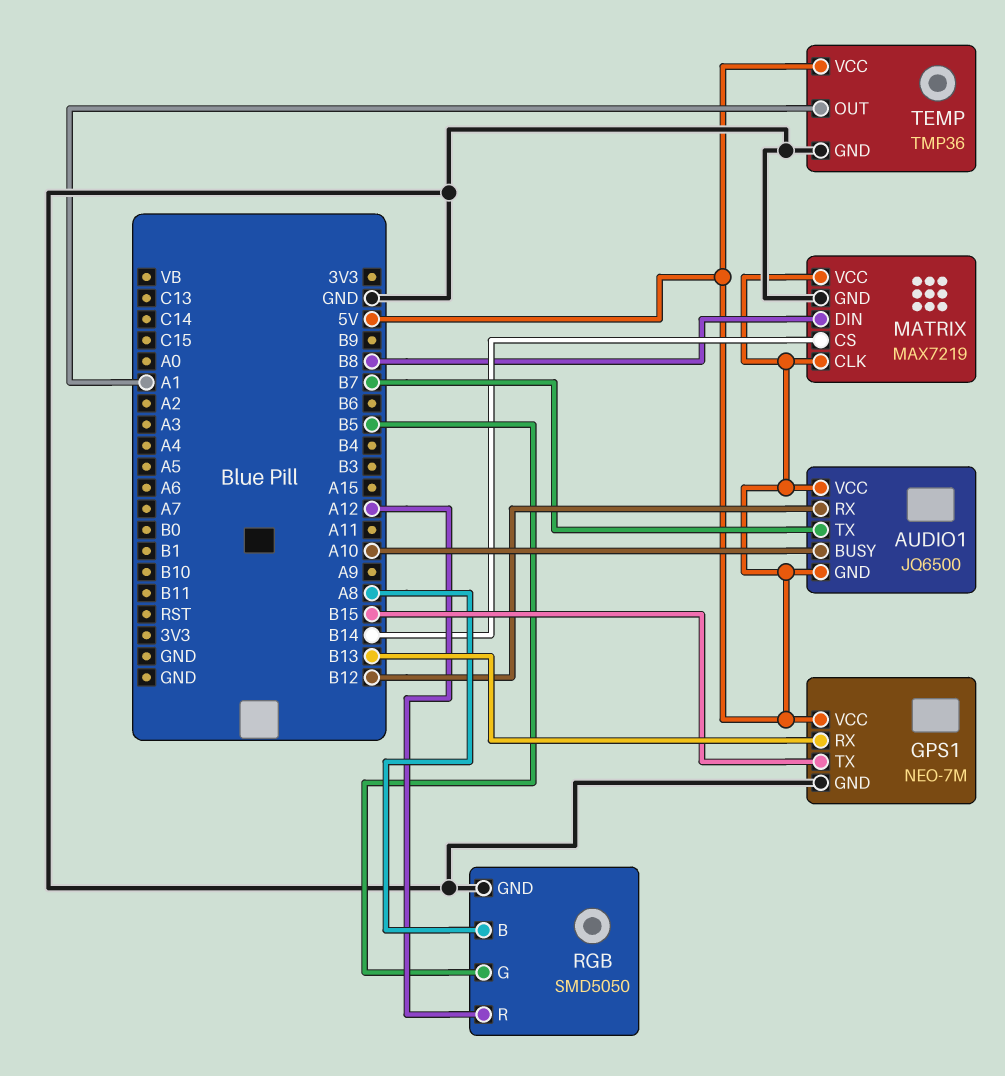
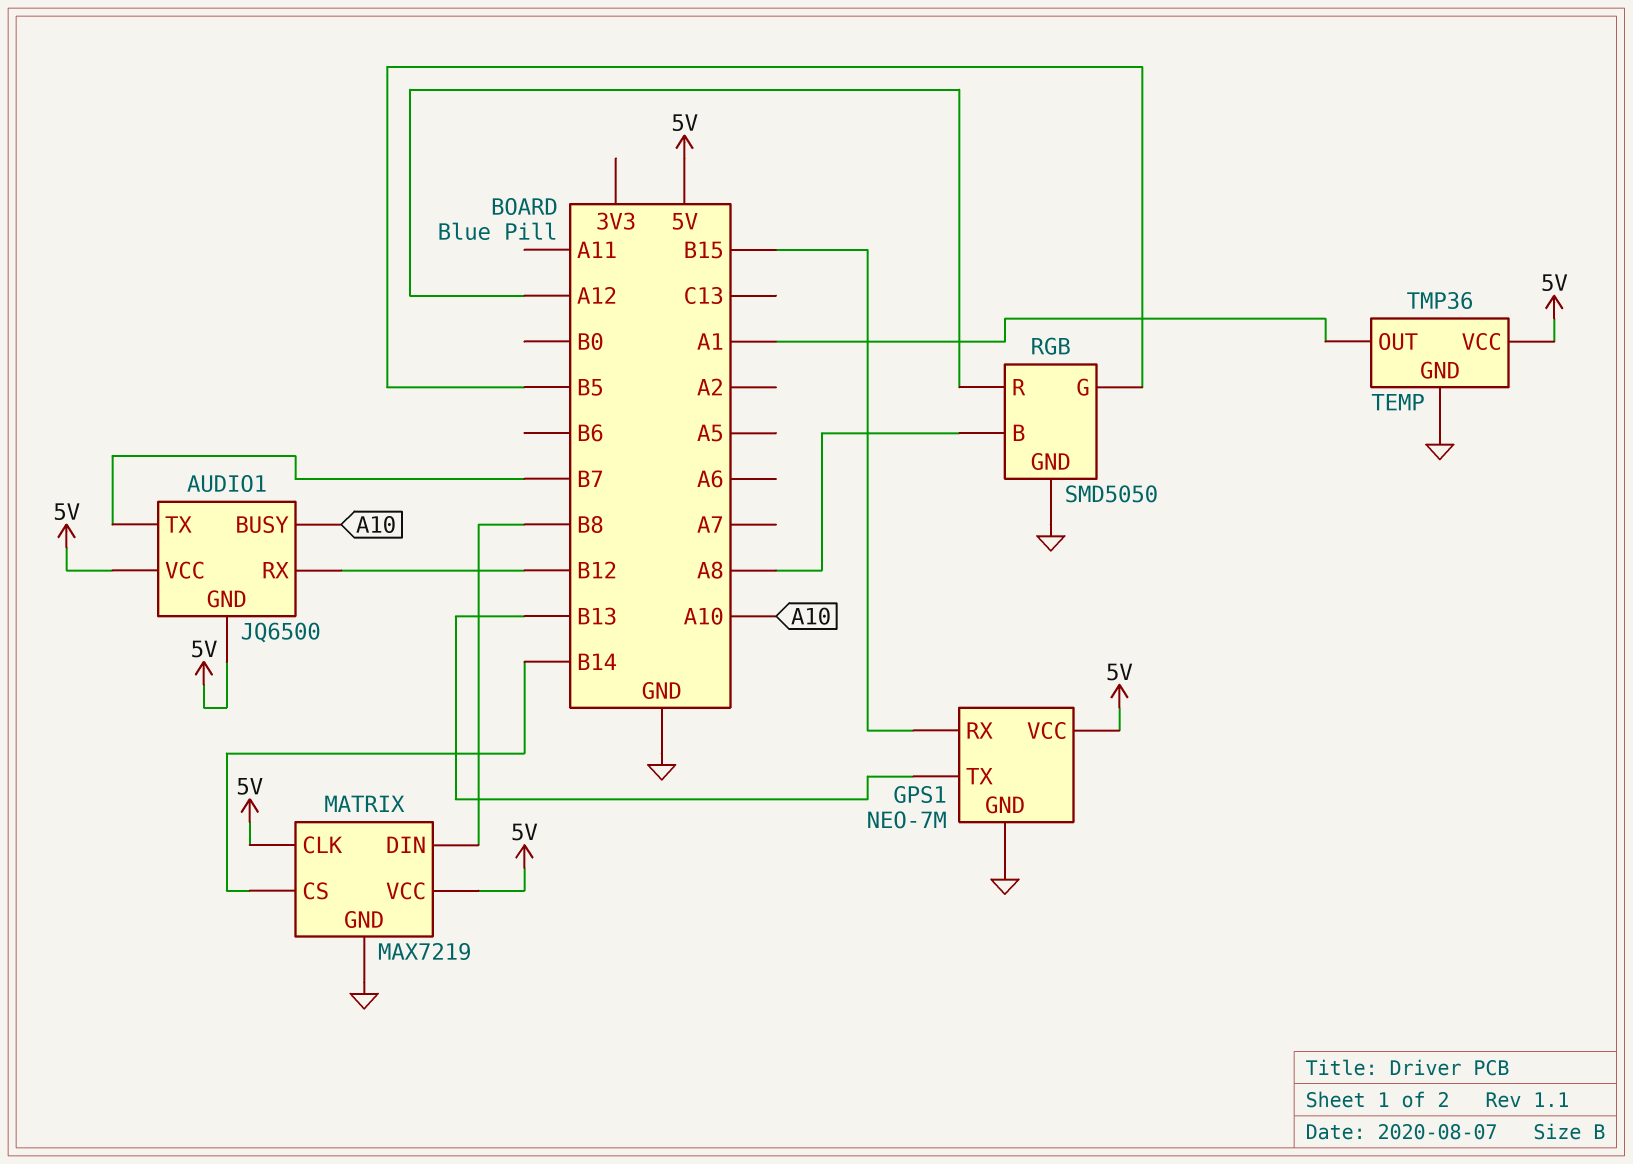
GPS1 pin RX: B13 -> B15
GPS1 pin TX: B15 -> B13

